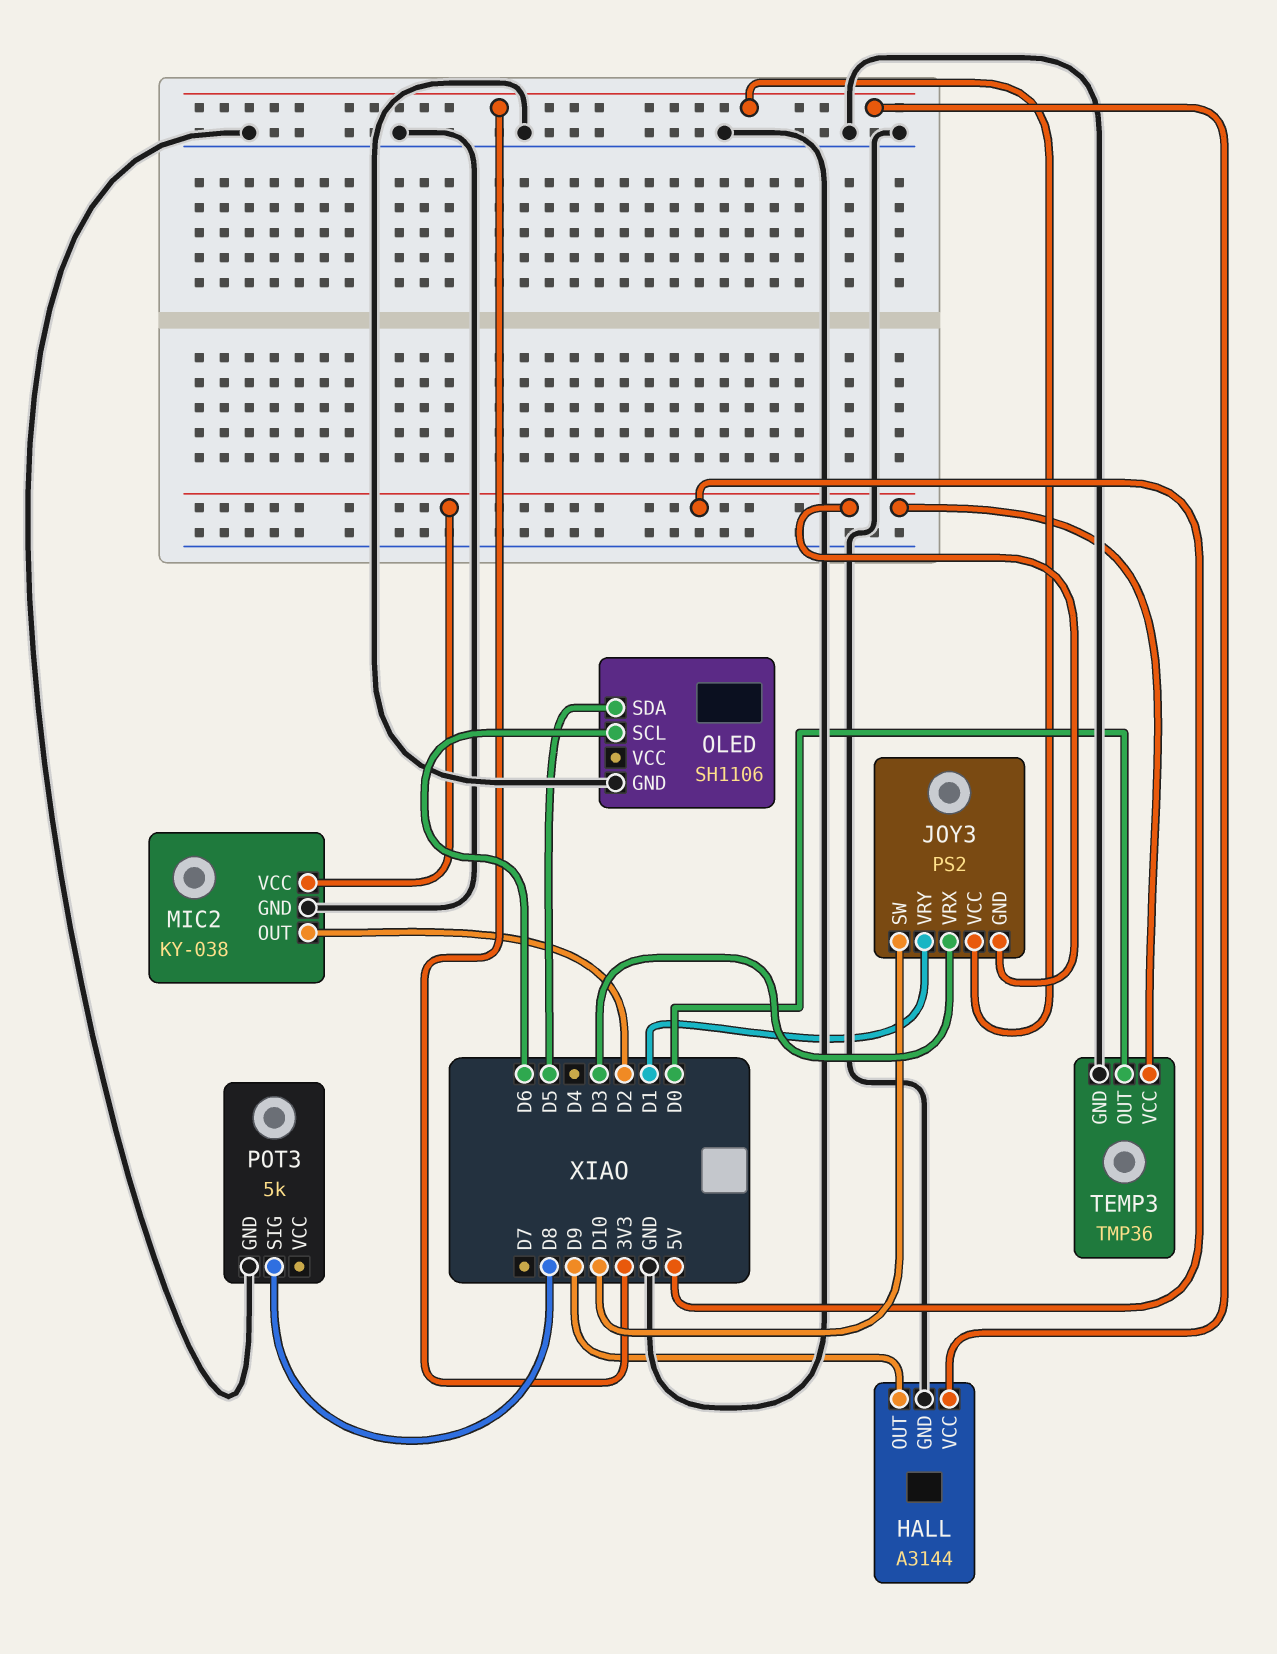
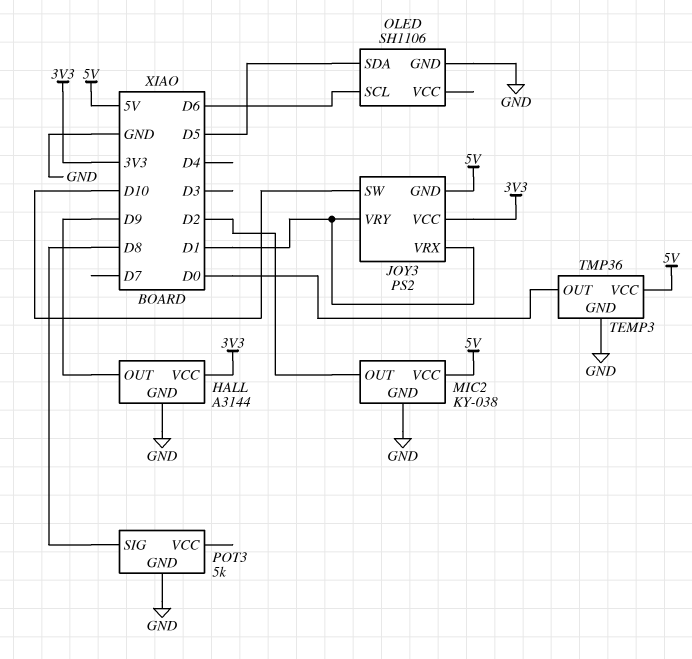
JOY3 pin VRX: D3 -> D1

